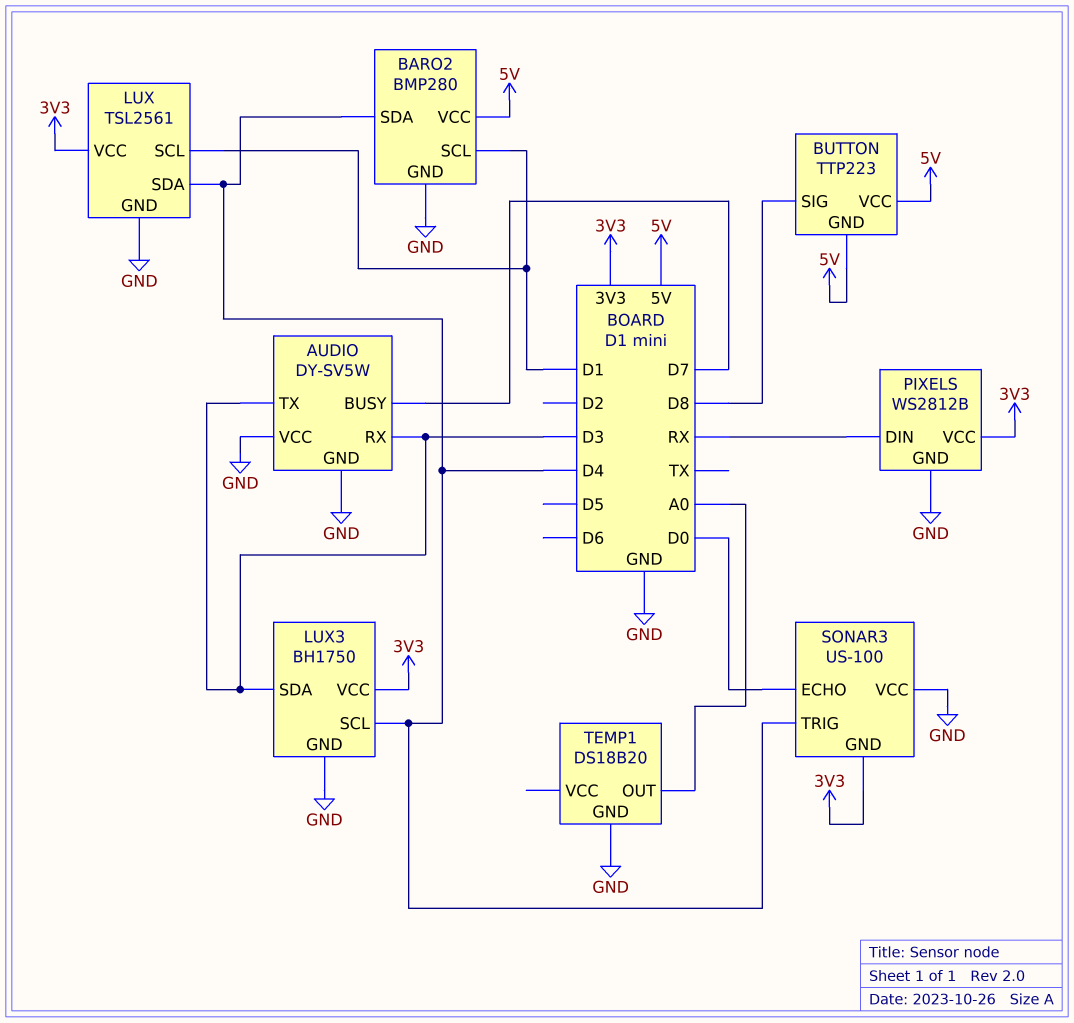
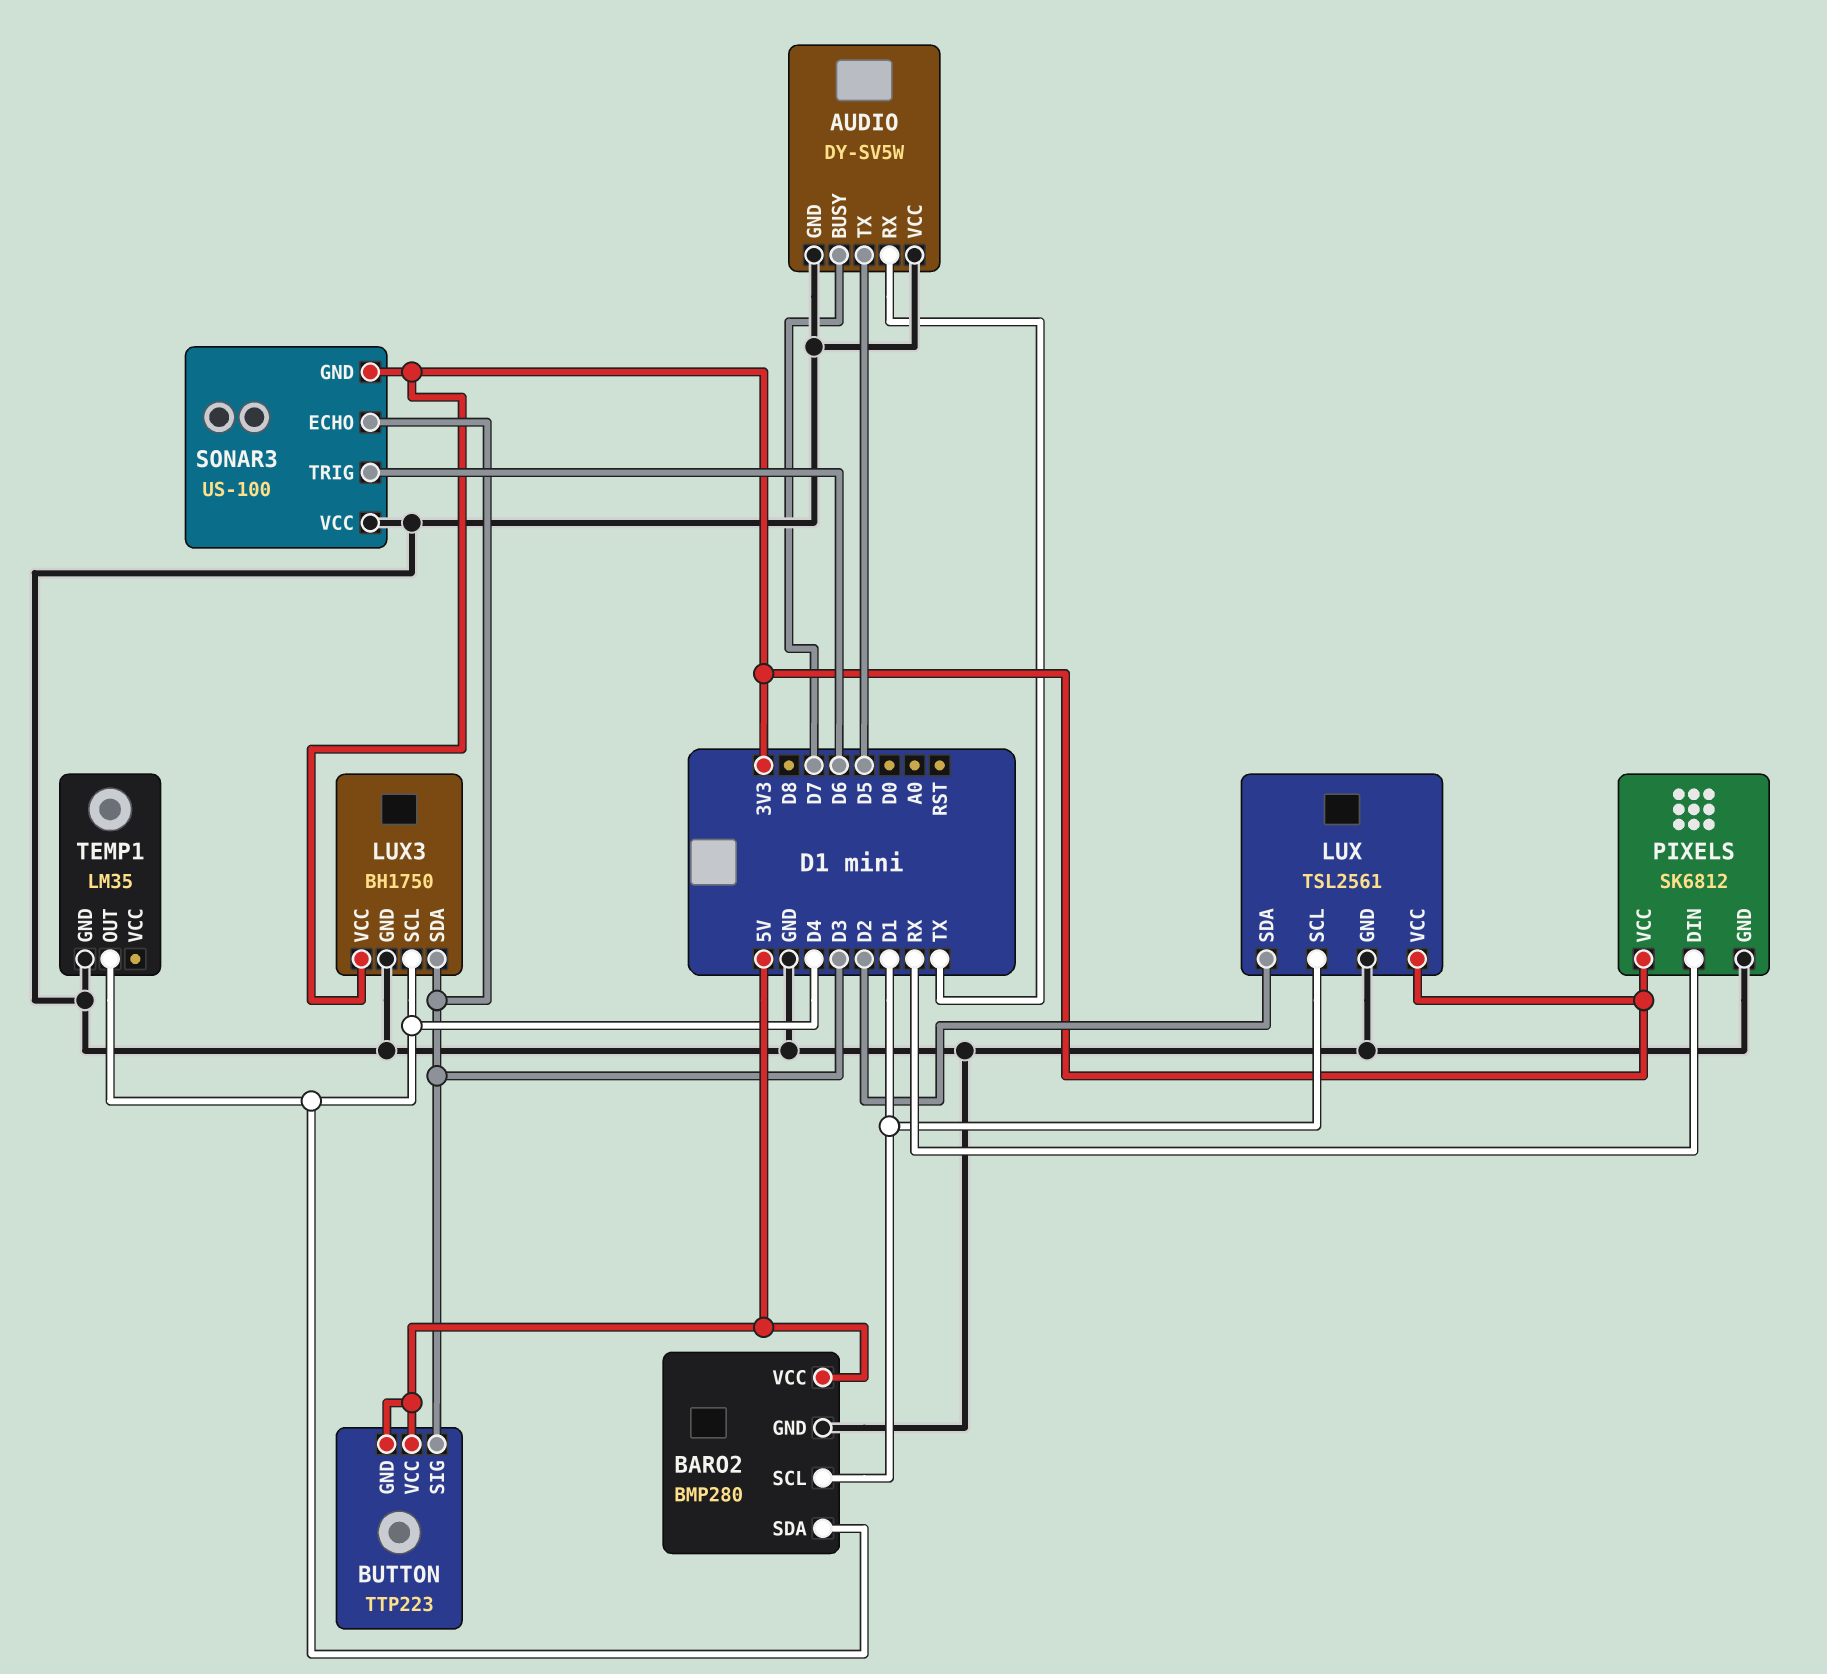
AUDIO pin RX: D3 -> TX
AUDIO pin TX: D3 -> D5
BUTTON pin SIG: D8 -> D3
LUX pin SDA: D4 -> D2
PIXELS: WS2812B -> SK6812
SONAR3 pin ECHO: D0 -> D3
SONAR3 pin TRIG: D4 -> D6
TEMP1: DS18B20 -> LM35
TEMP1 pin OUT: A0 -> D4

